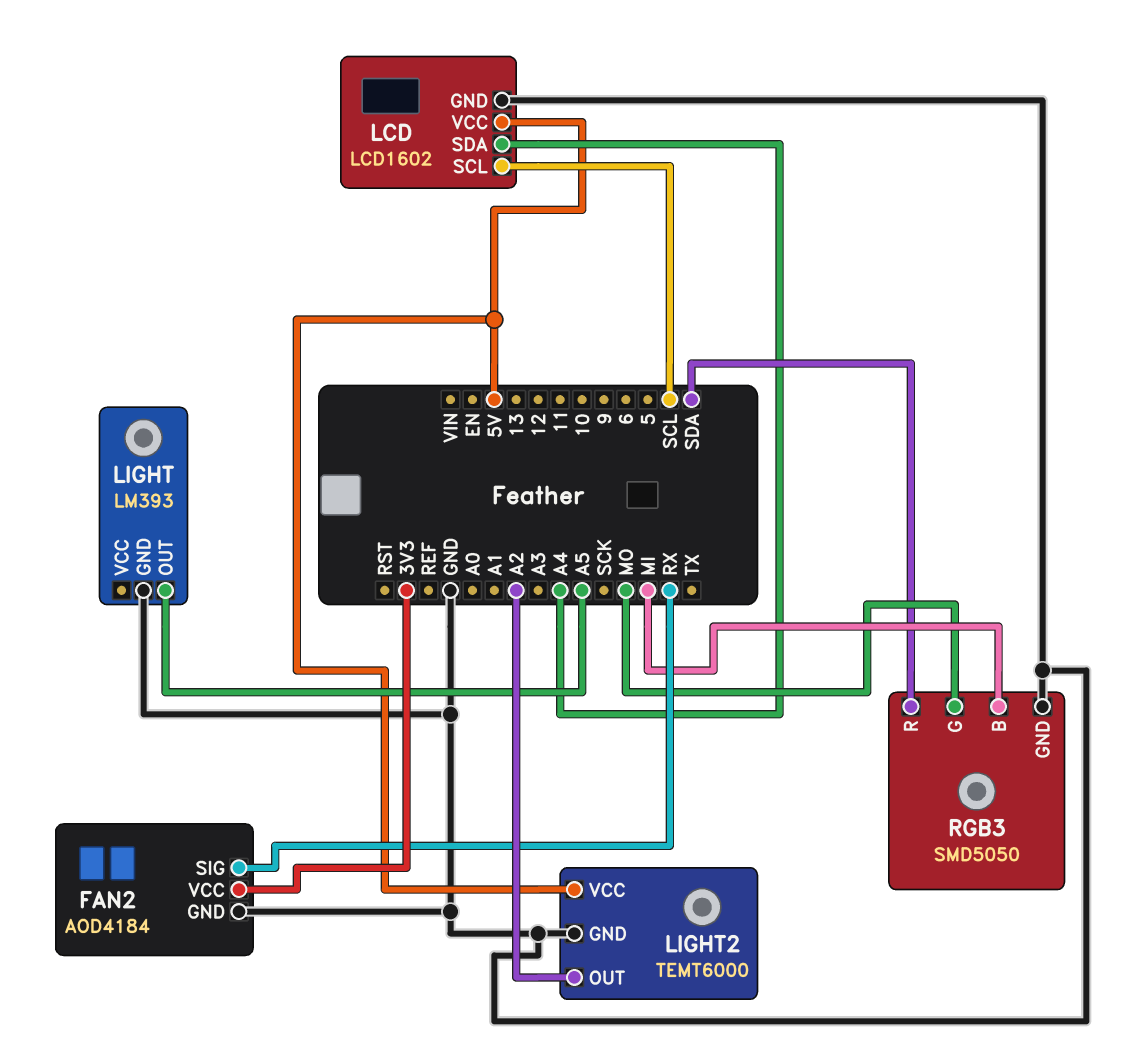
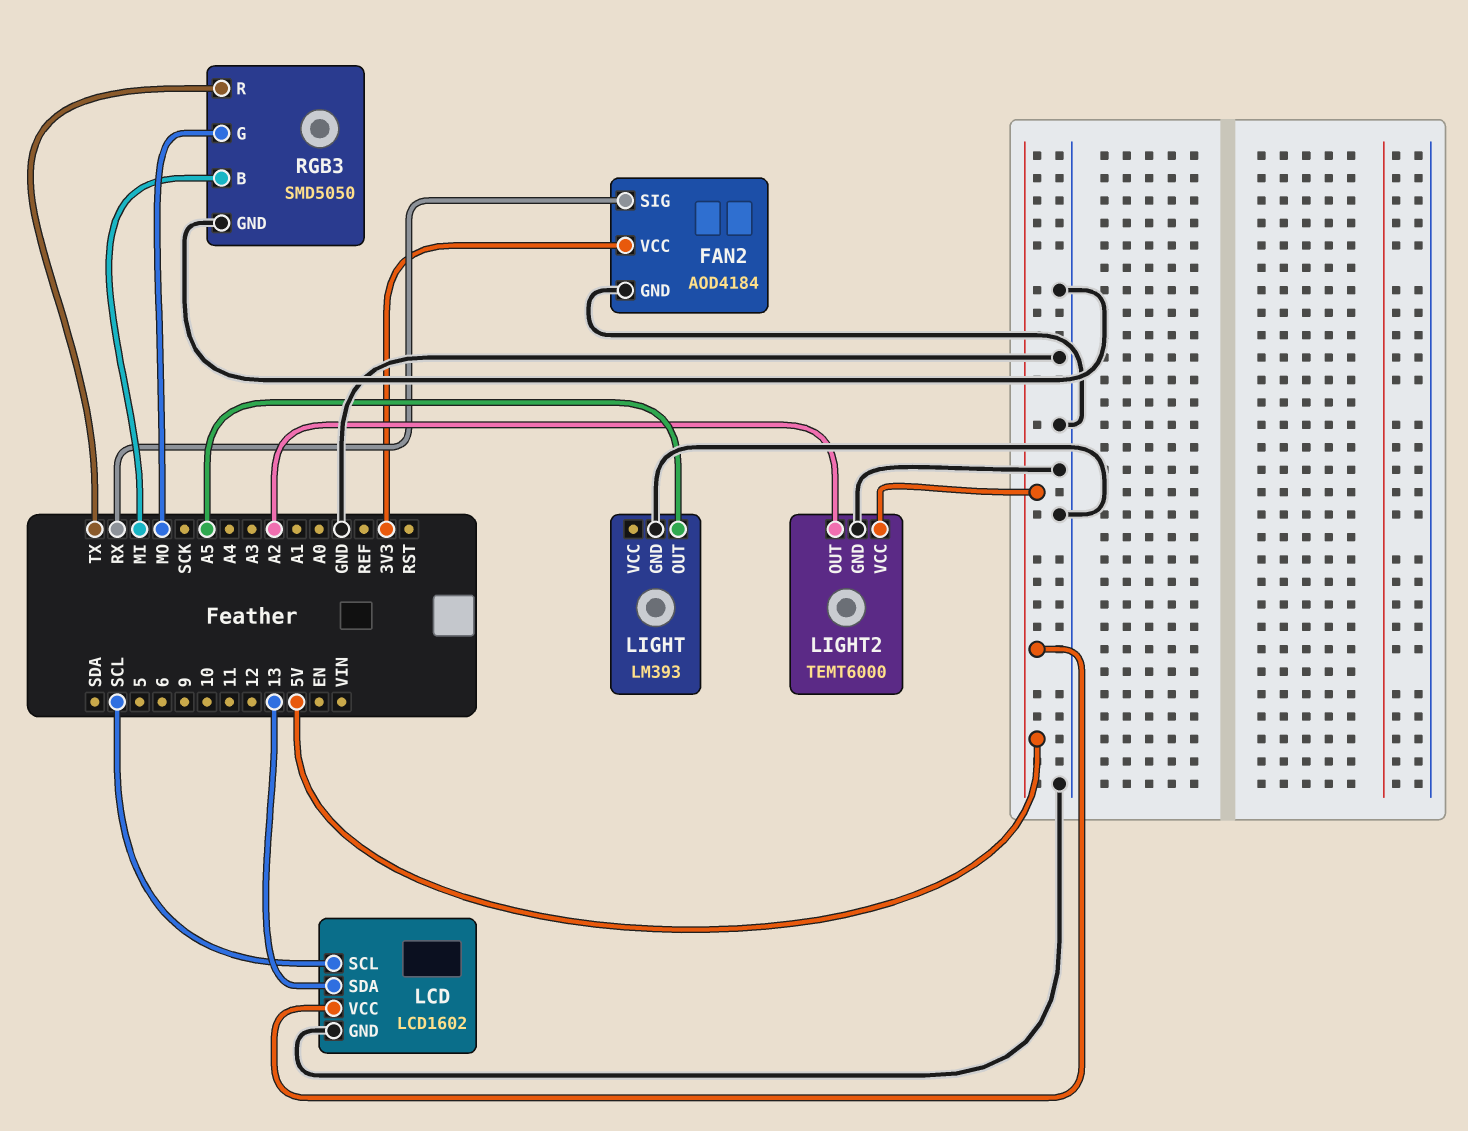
LCD pin SDA: A4 -> 13
RGB3 pin R: SDA -> TX

